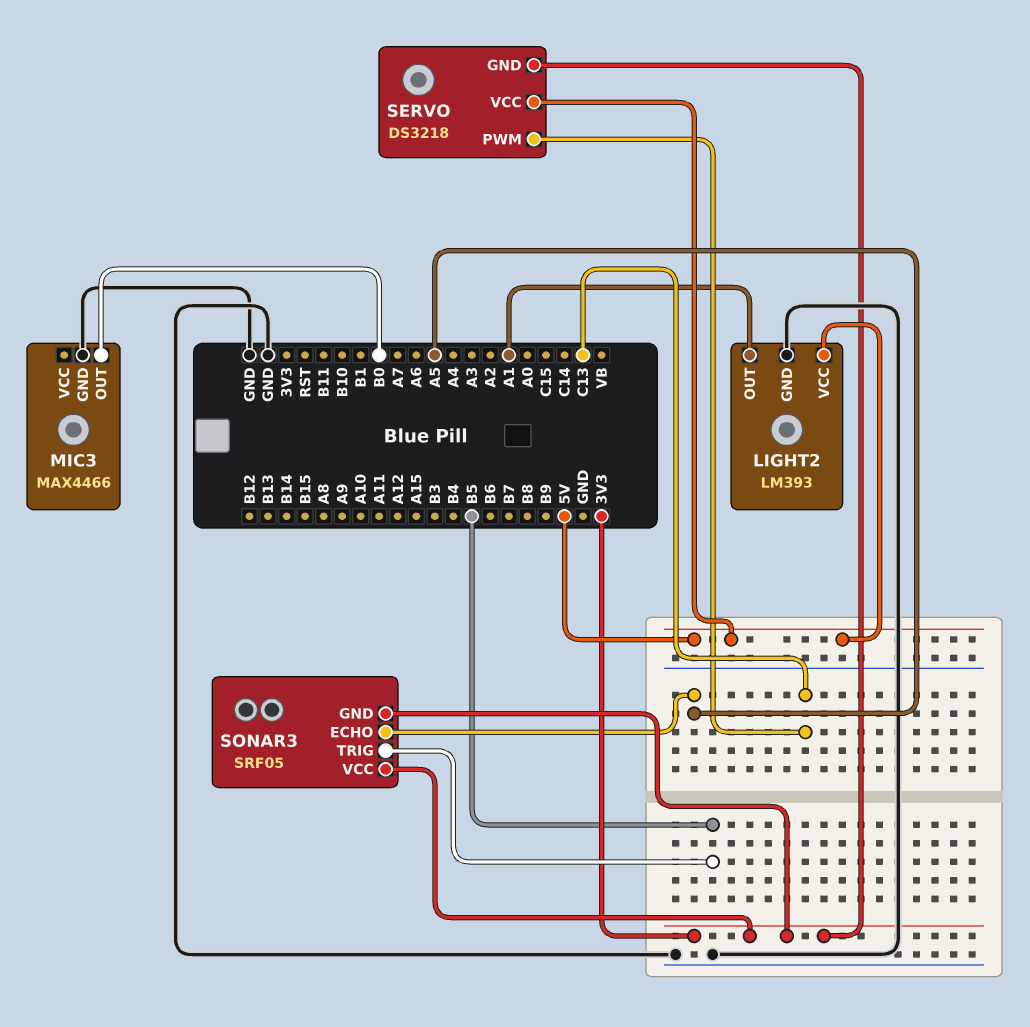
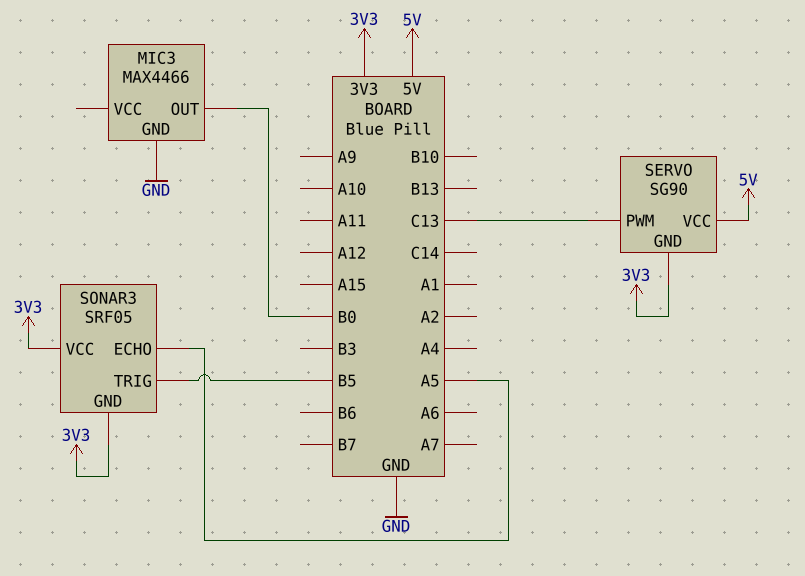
LIGHT2: LM393 -> none
LIGHT2 pin GND: GND -> none
LIGHT2 pin OUT: A1 -> none
LIGHT2 pin VCC: 5V -> none
SERVO: DS3218 -> SG90

